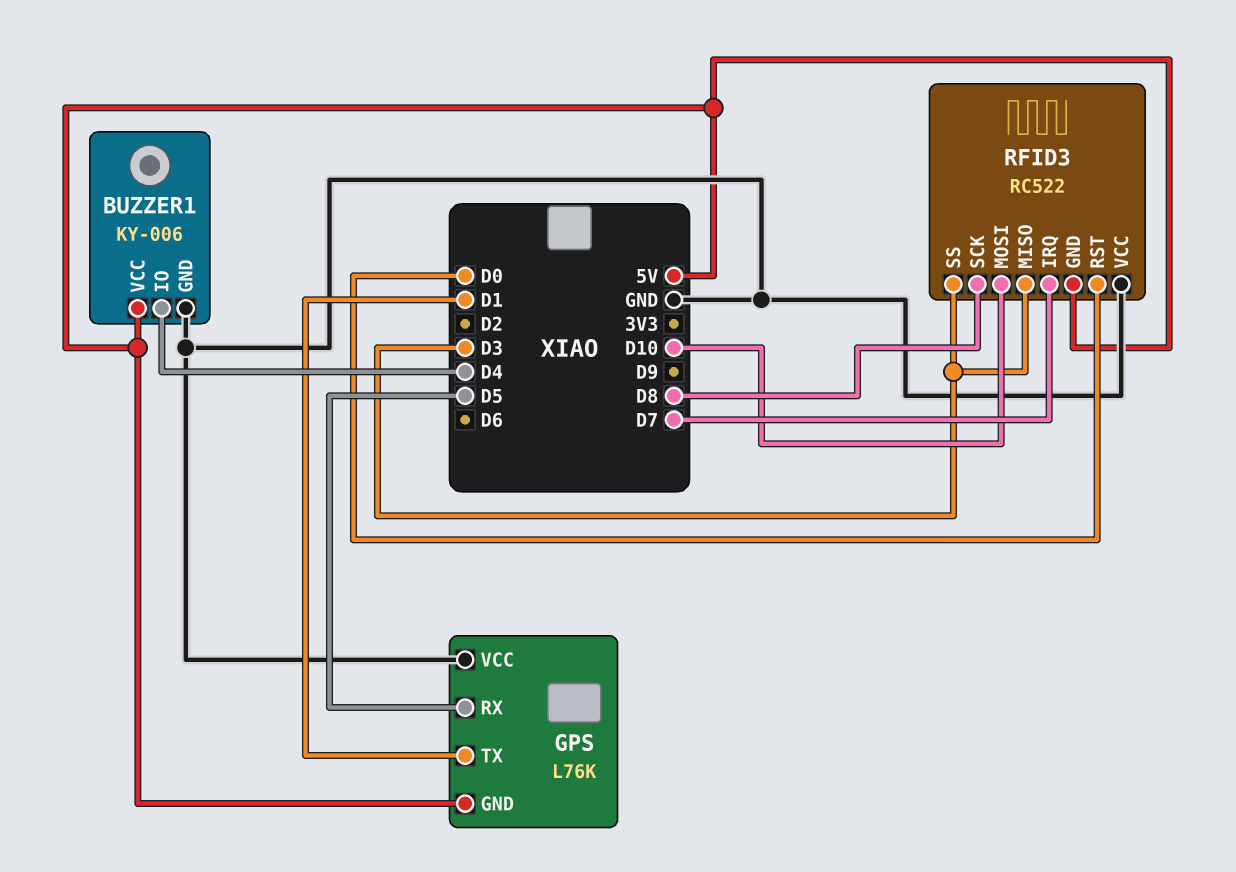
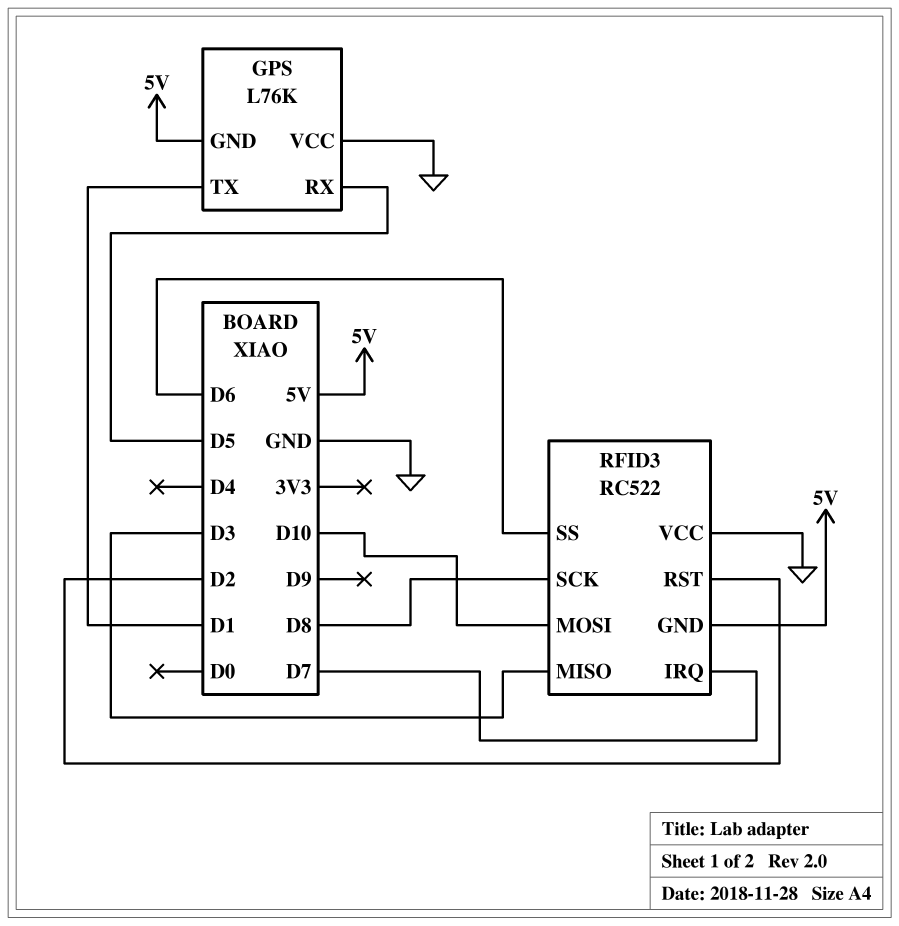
BUZZER1: KY-006 -> none
BUZZER1 pin GND: GND -> none
BUZZER1 pin IO: D4 -> none
BUZZER1 pin VCC: 5V -> none
RFID3 pin RST: D0 -> D2
RFID3 pin SS: D3 -> D6

